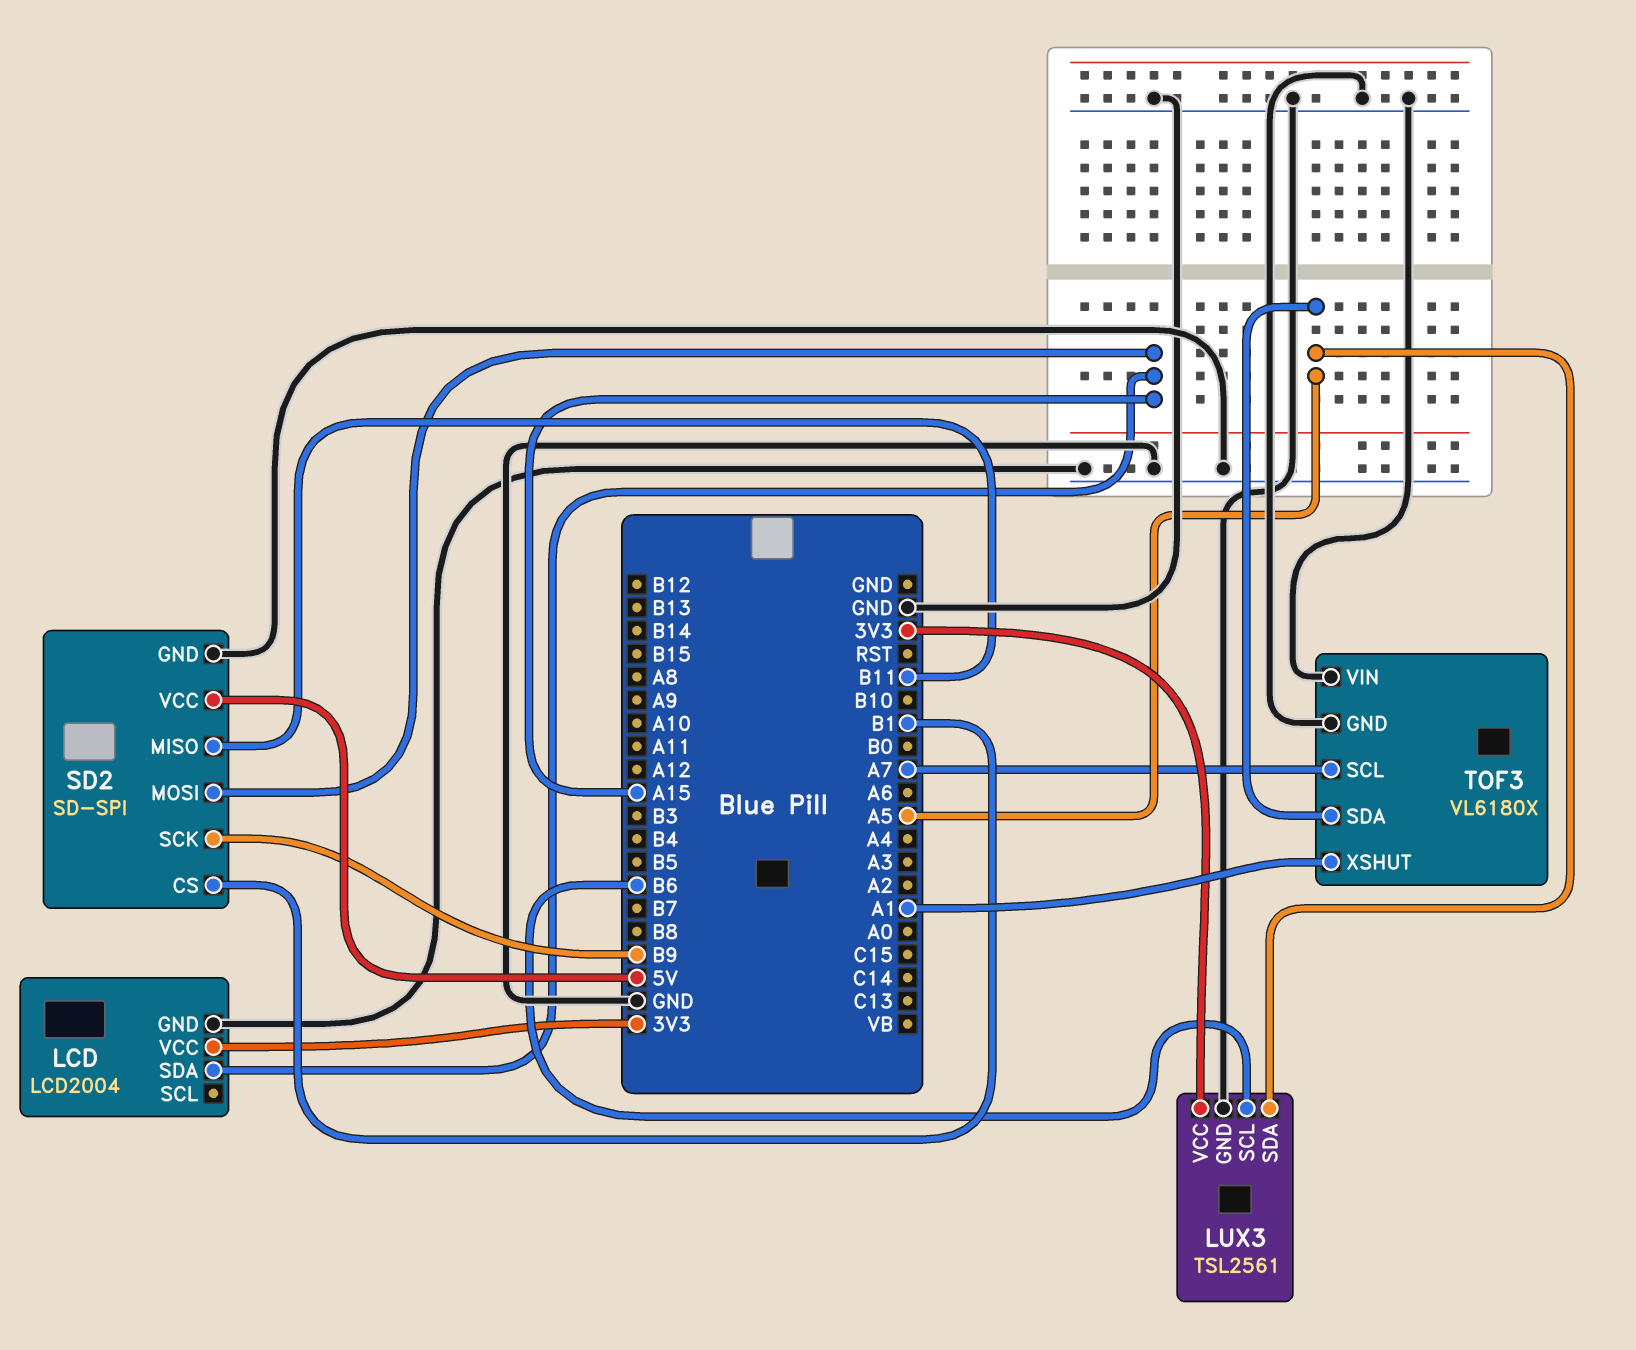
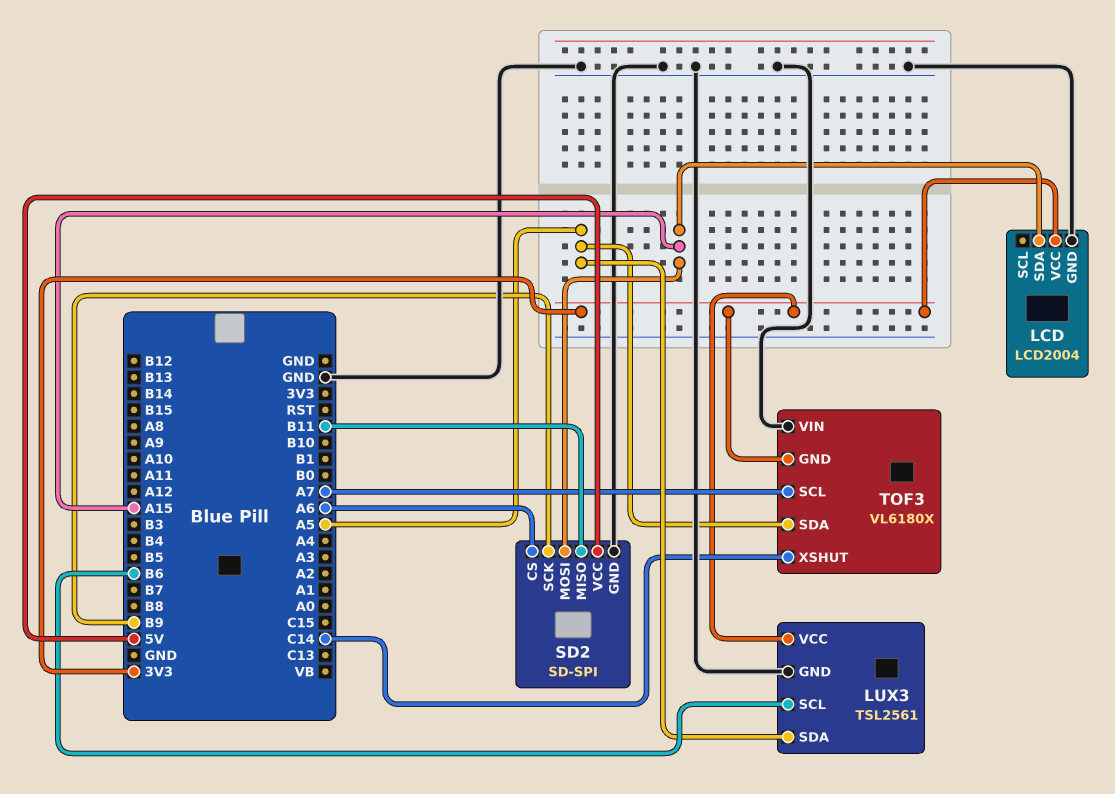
SD2 pin CS: B1 -> A6
TOF3 pin GND: GND -> 3V3
TOF3 pin XSHUT: A1 -> C14

